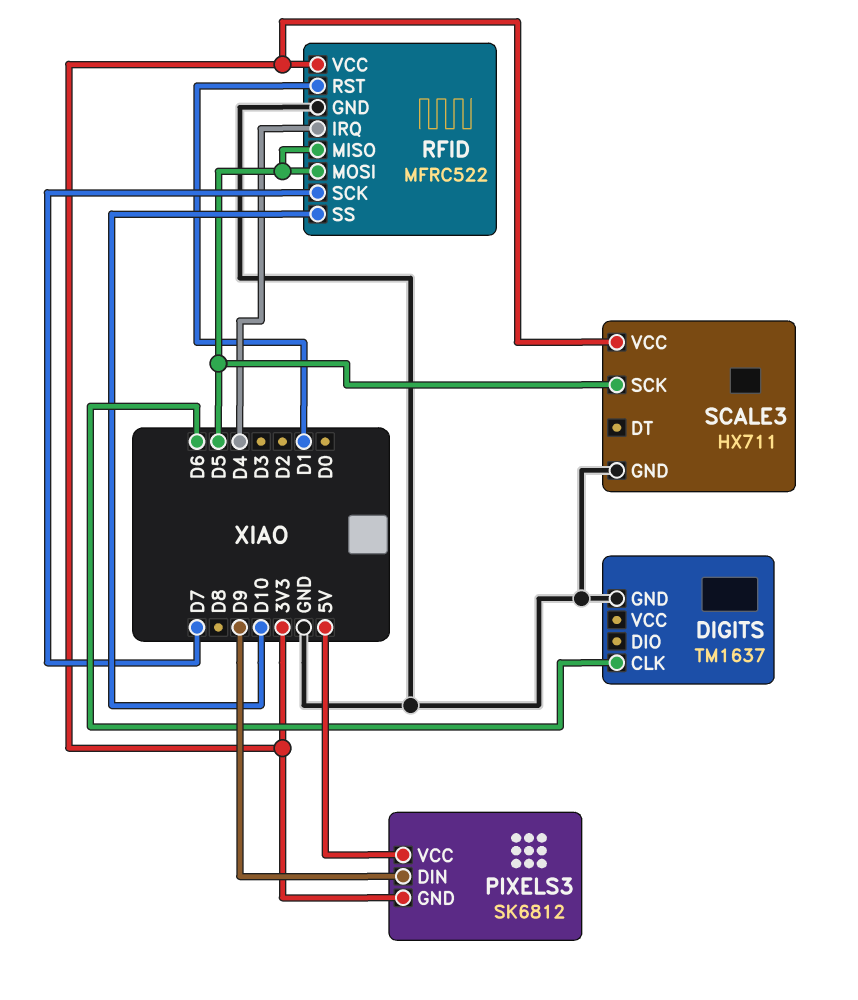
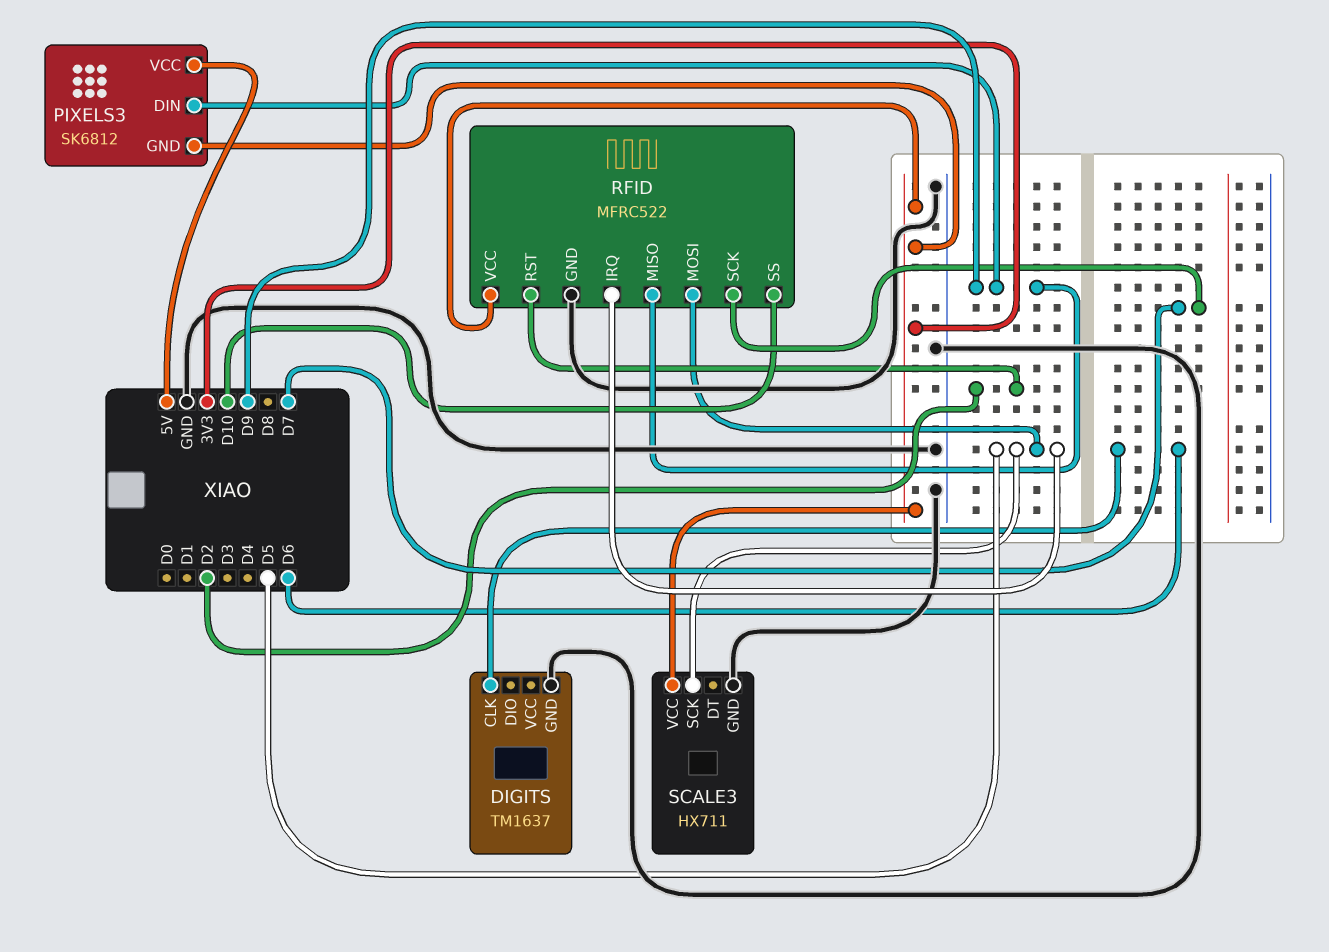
RFID pin IRQ: D4 -> D5
RFID pin MISO: D5 -> D9
RFID pin RST: D1 -> D2

